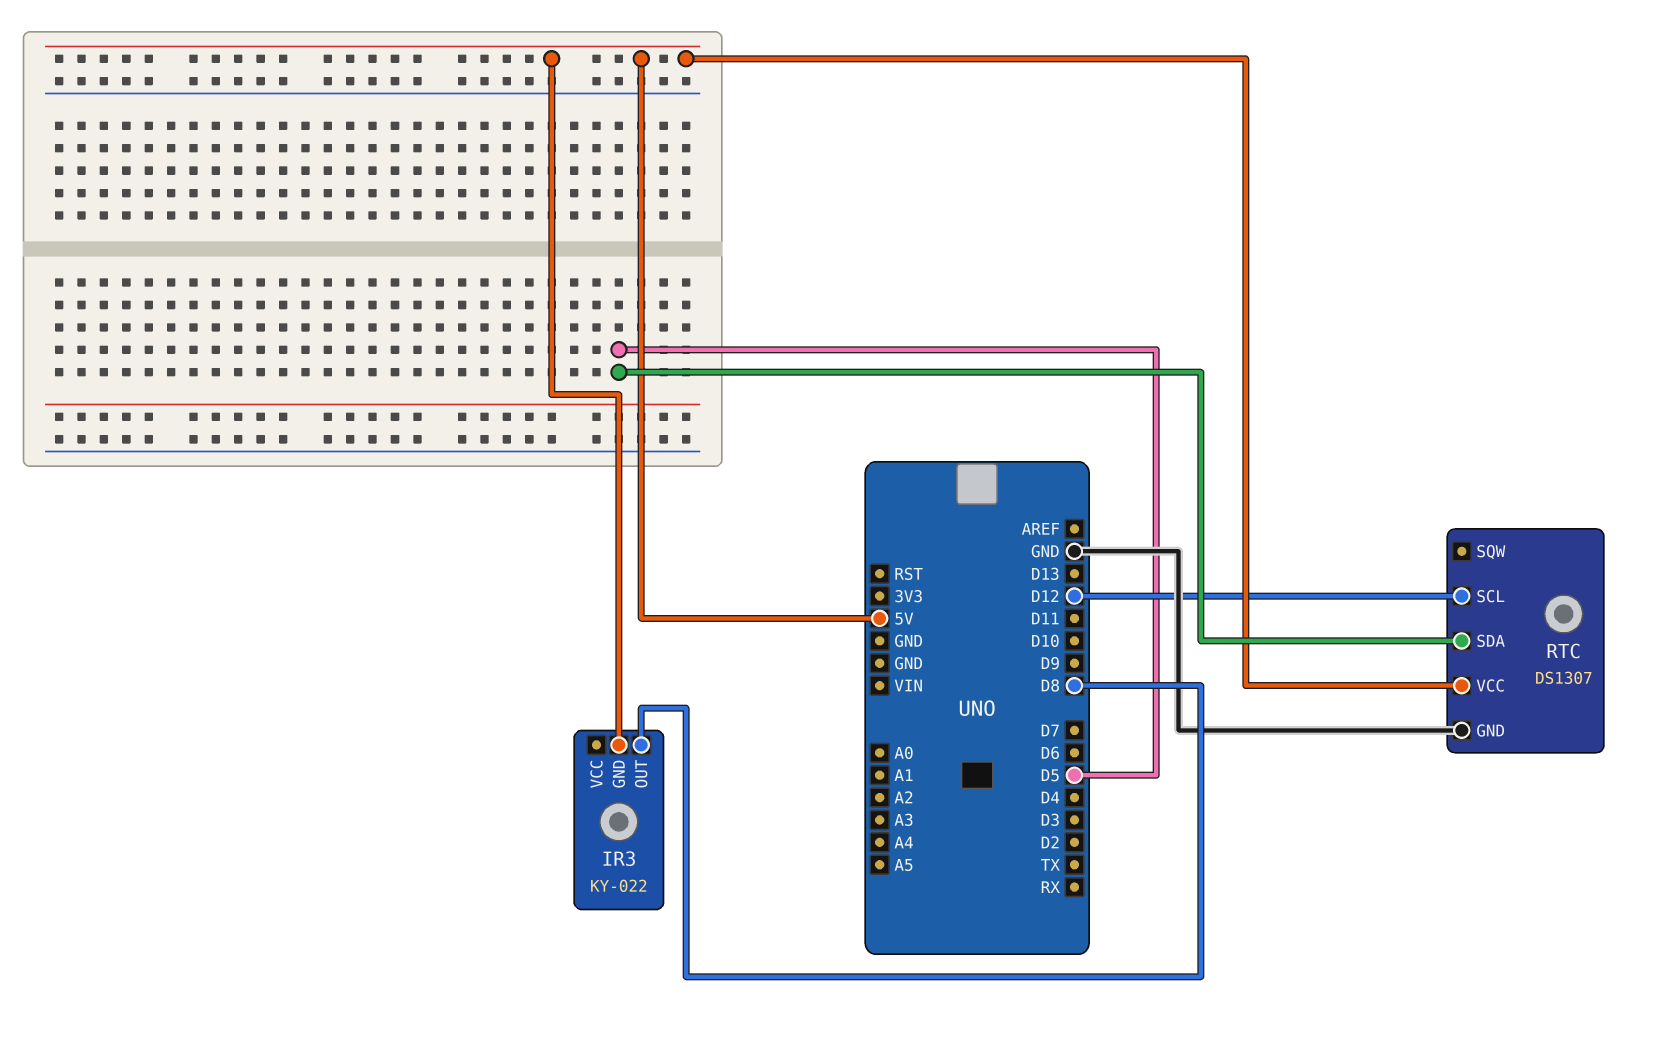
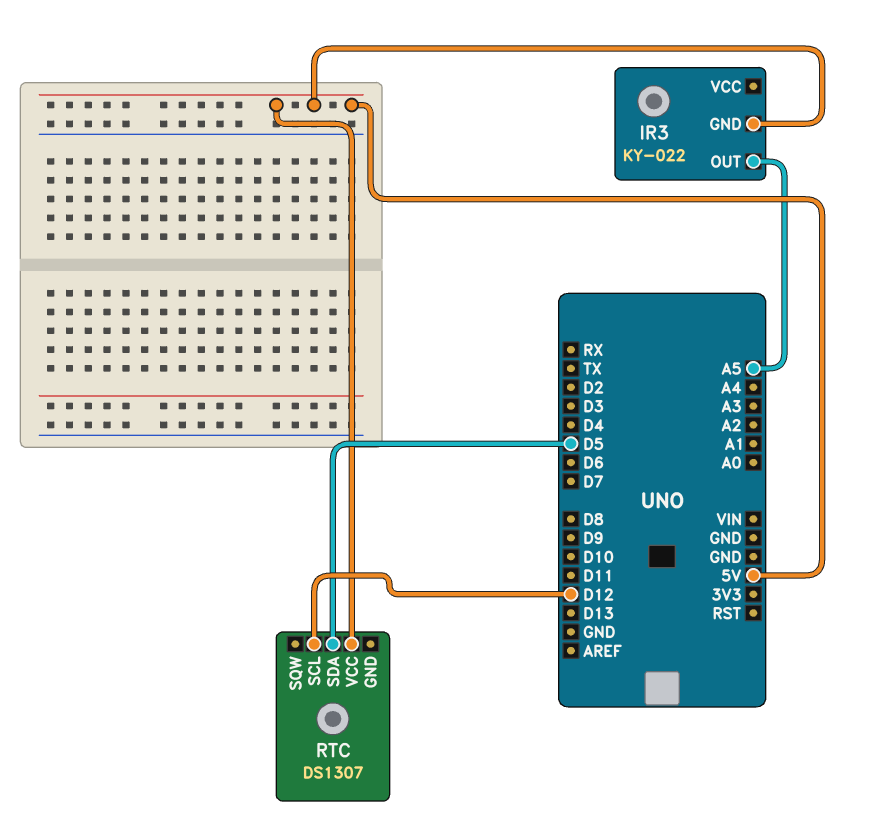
IR3 pin OUT: D8 -> A5
RTC pin GND: GND -> none

